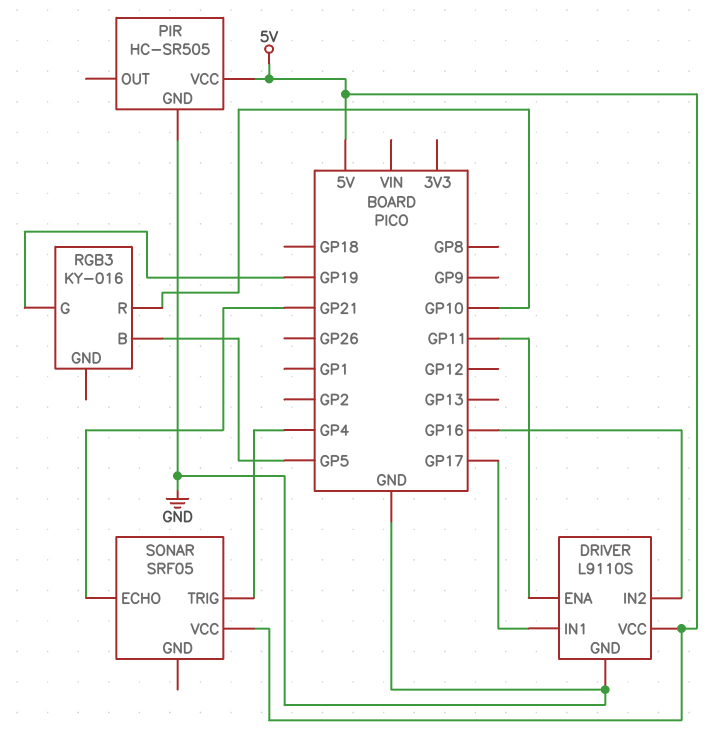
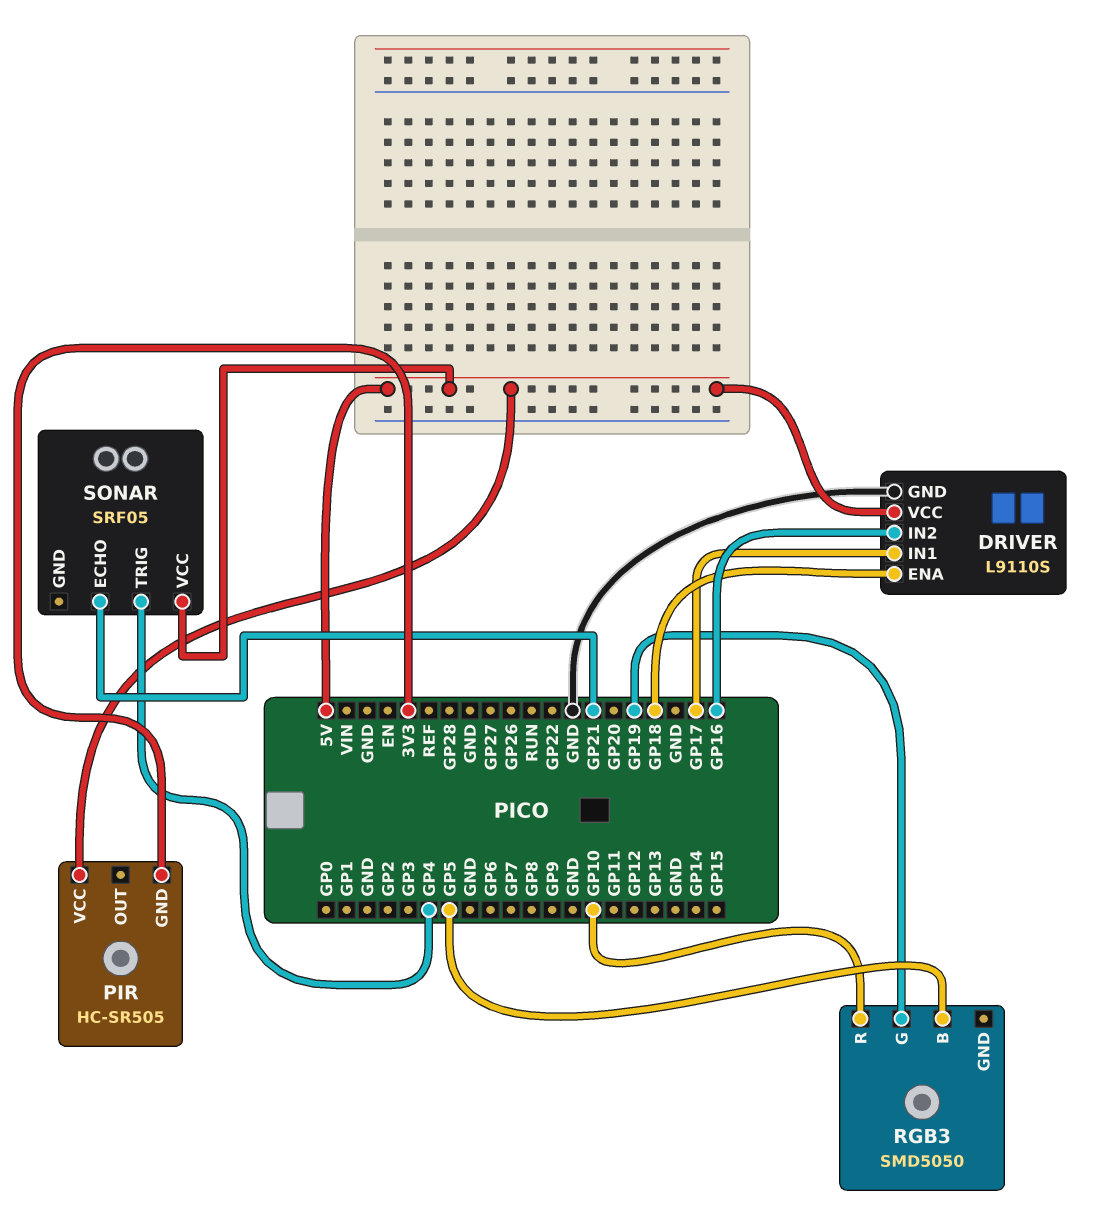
DRIVER pin ENA: GP11 -> GP18
PIR pin GND: GND -> 3V3
RGB3: KY-016 -> SMD5050

